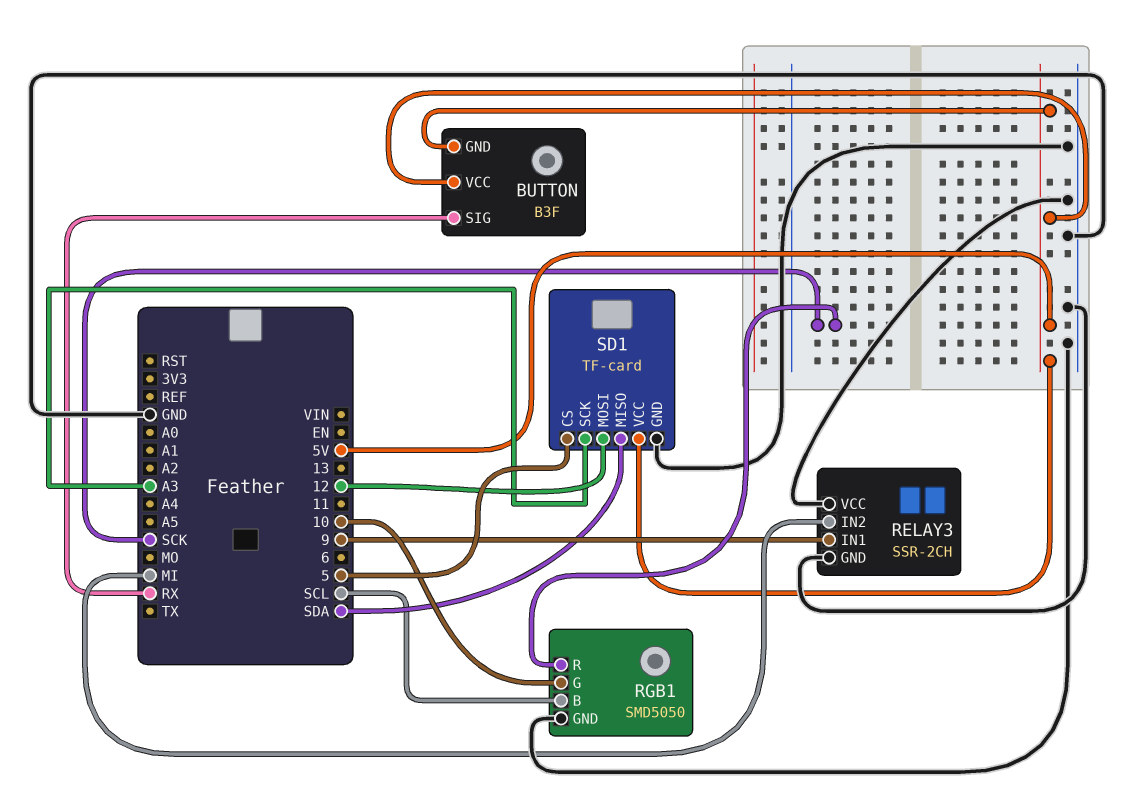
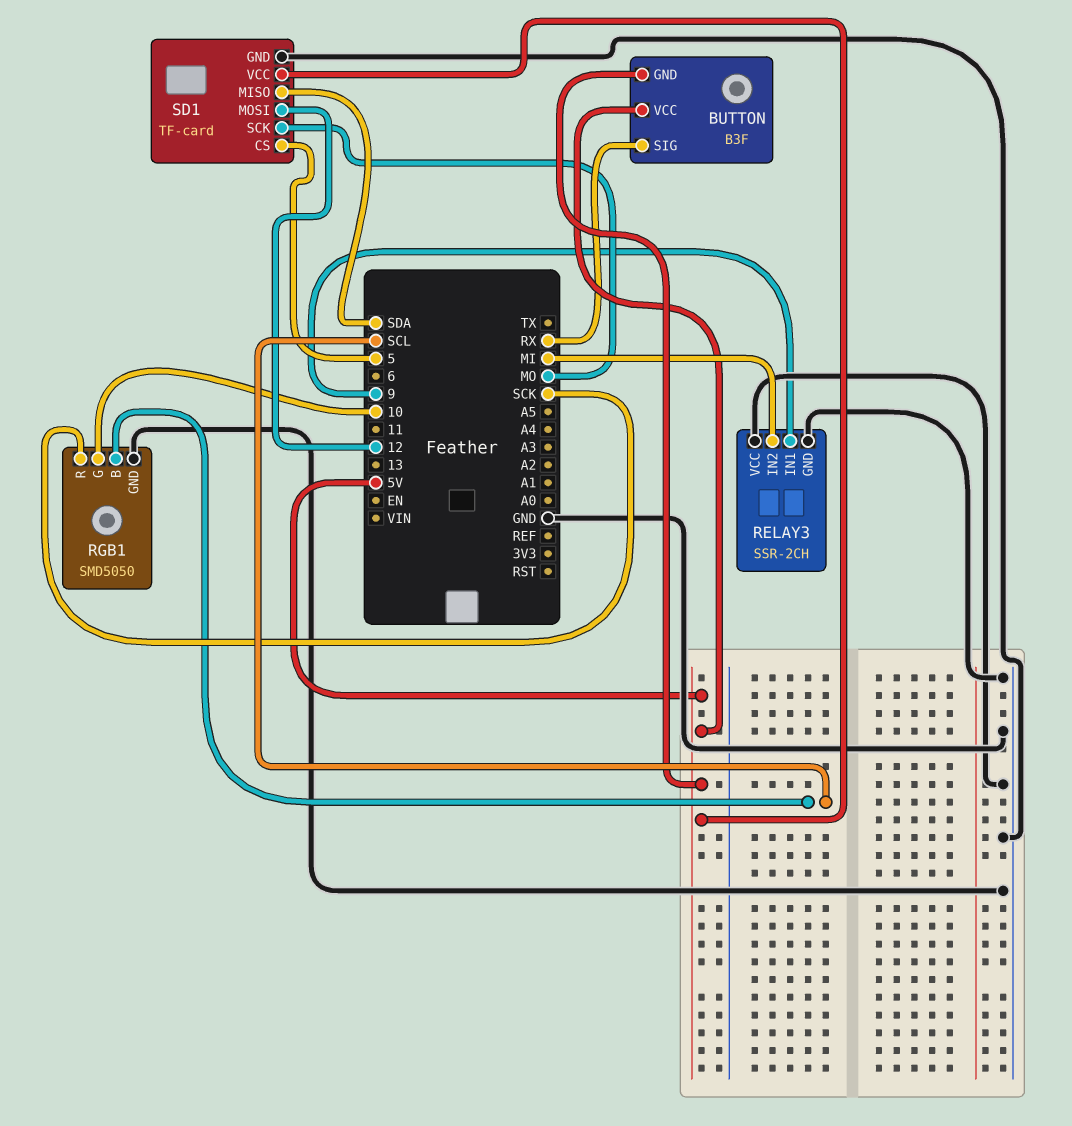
SD1 pin SCK: A3 -> MO

